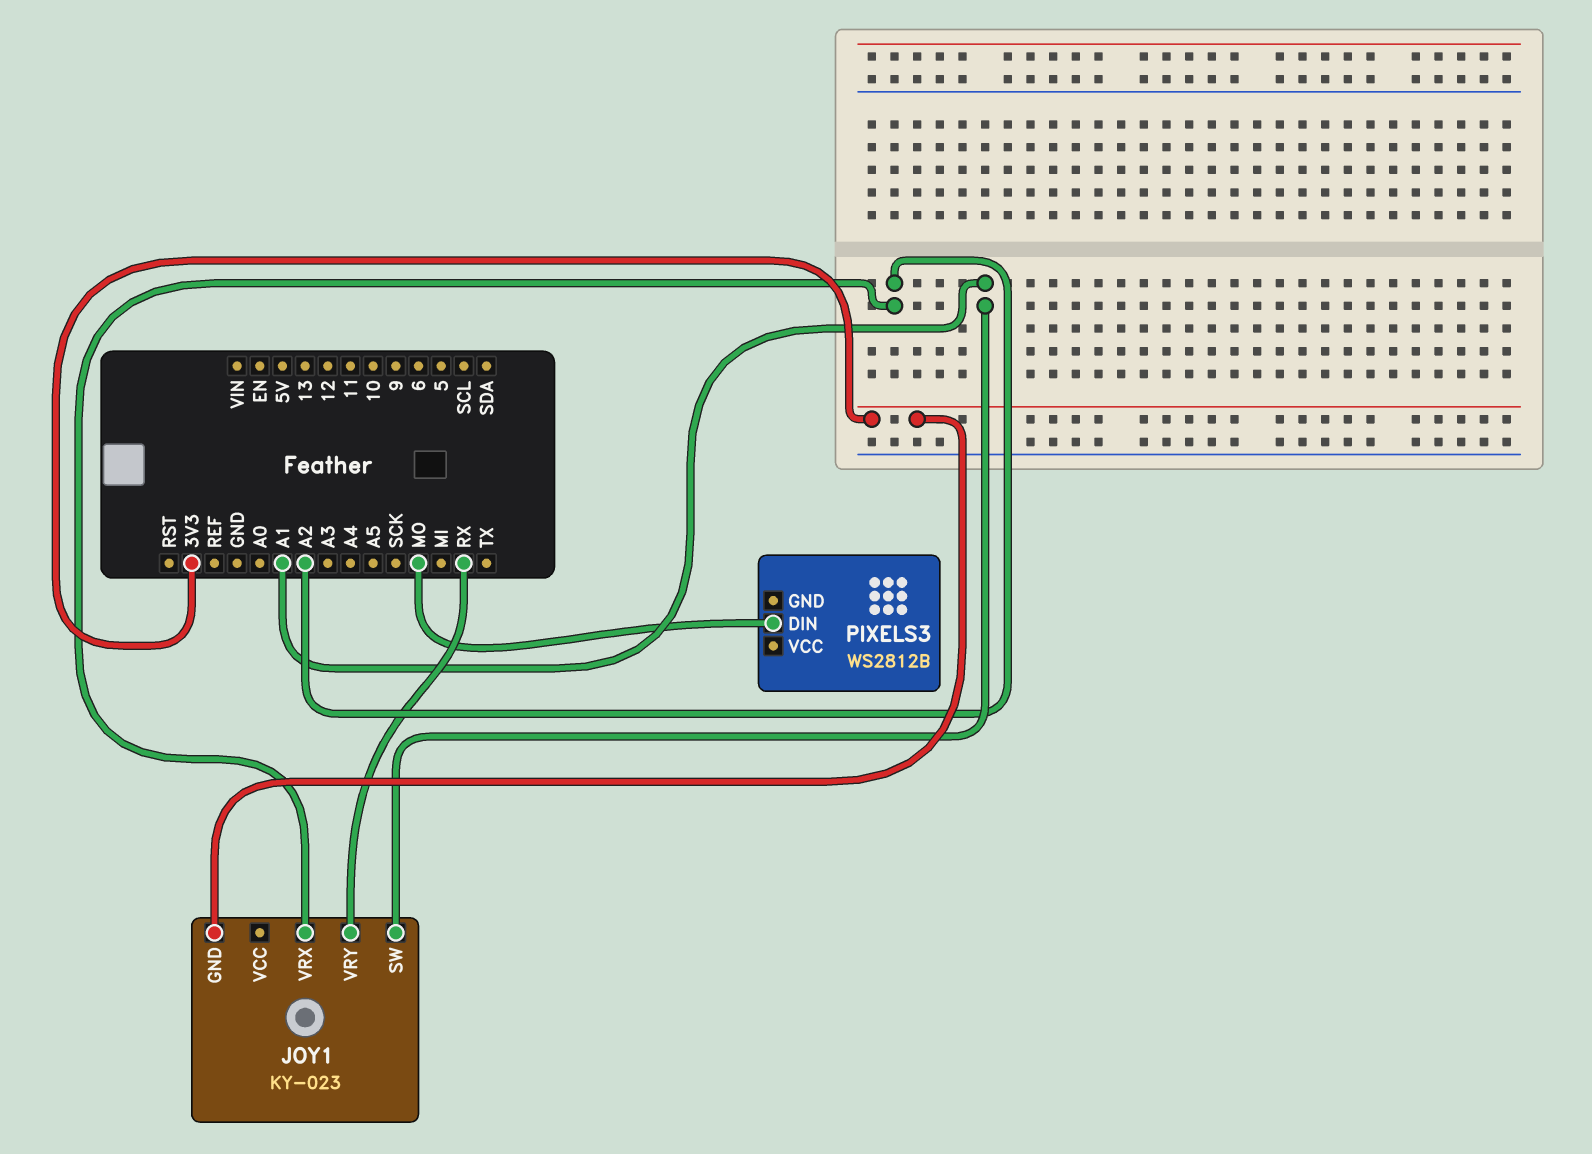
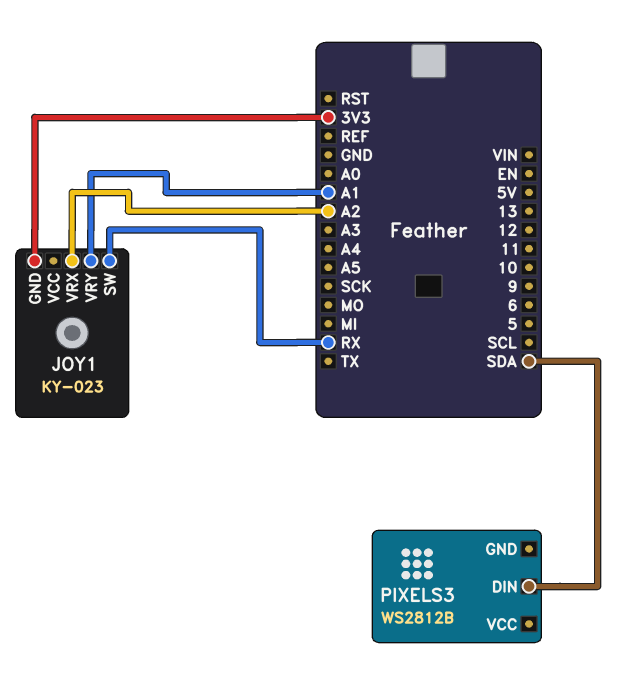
JOY1 pin SW: A1 -> RX
JOY1 pin VRY: RX -> A1
PIXELS3 pin DIN: MO -> SDA

